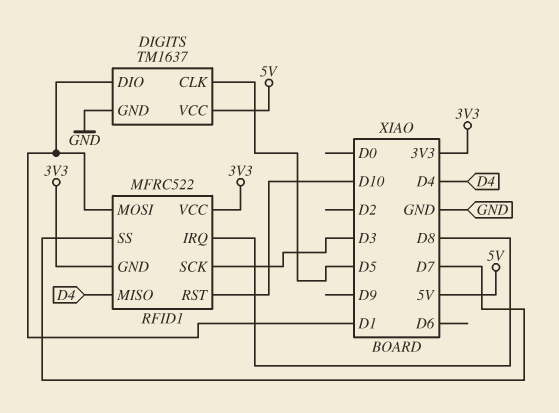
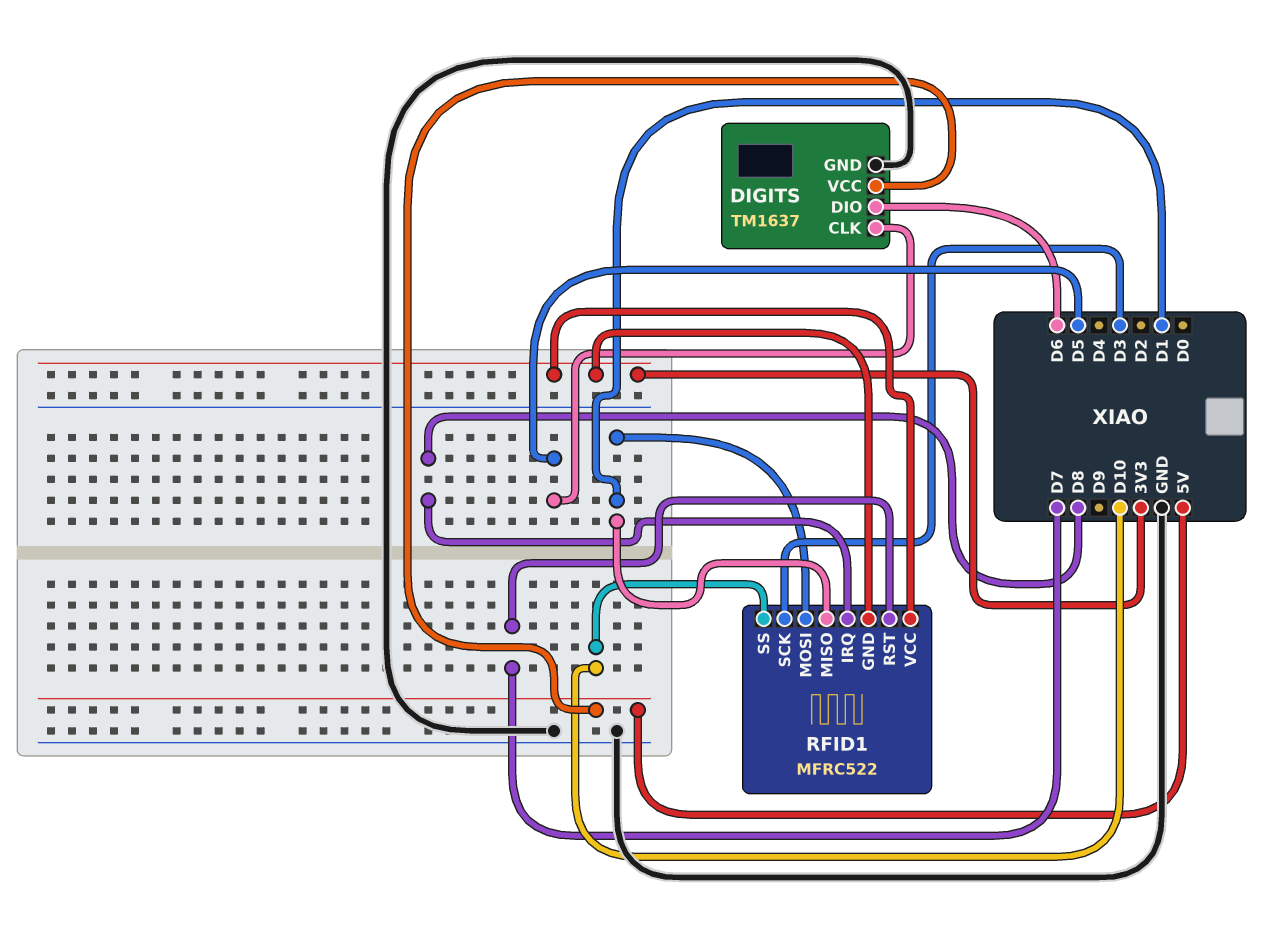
DIGITS pin DIO: D1 -> D6
RFID1 pin MISO: D4 -> D1
RFID1 pin RST: D10 -> D7
RFID1 pin SS: D7 -> D10

